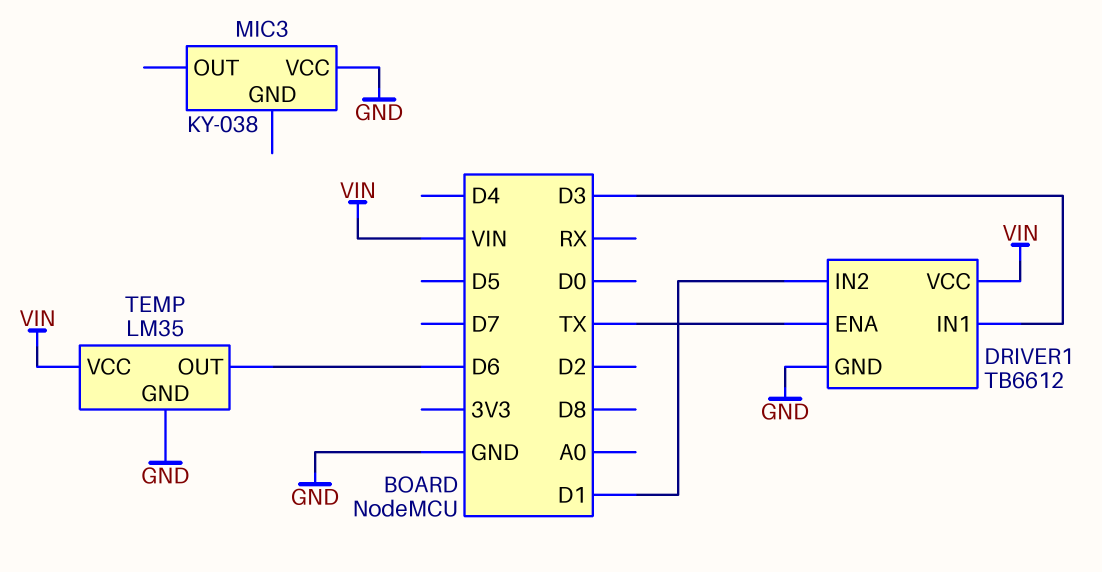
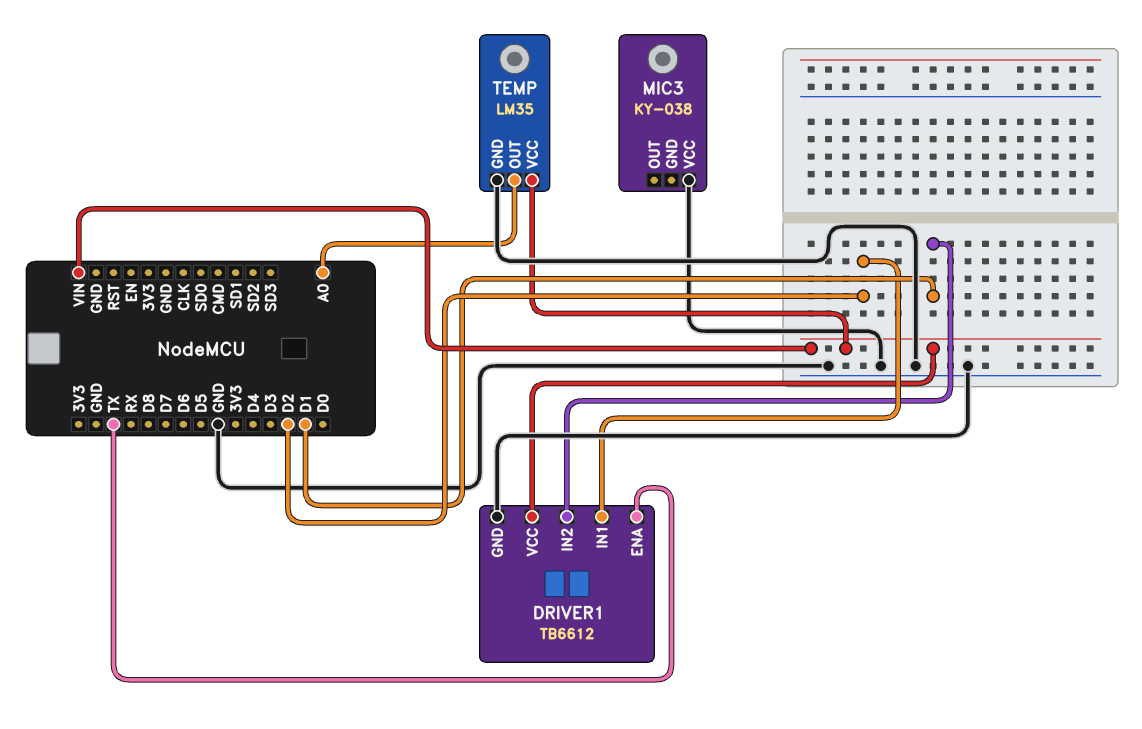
DRIVER1 pin IN1: D3 -> D2
TEMP pin OUT: D6 -> A0

